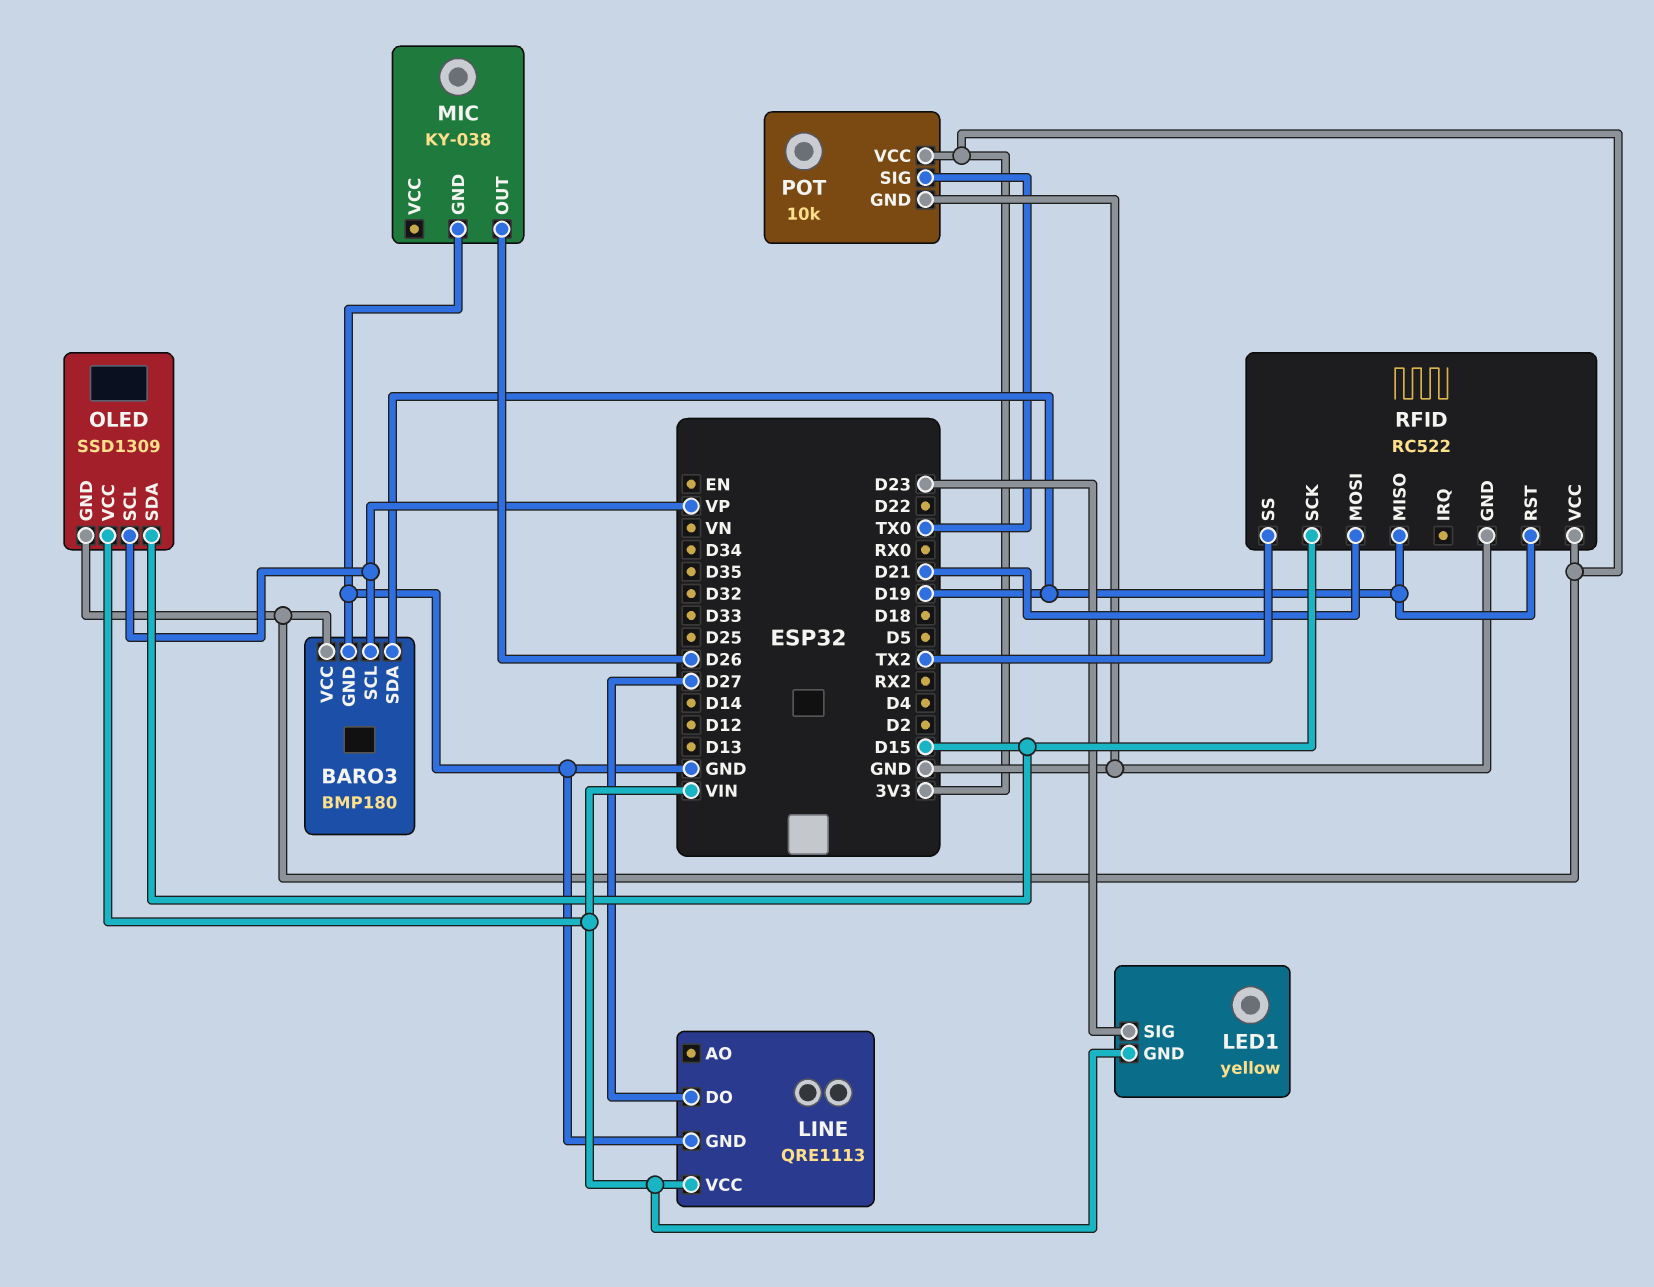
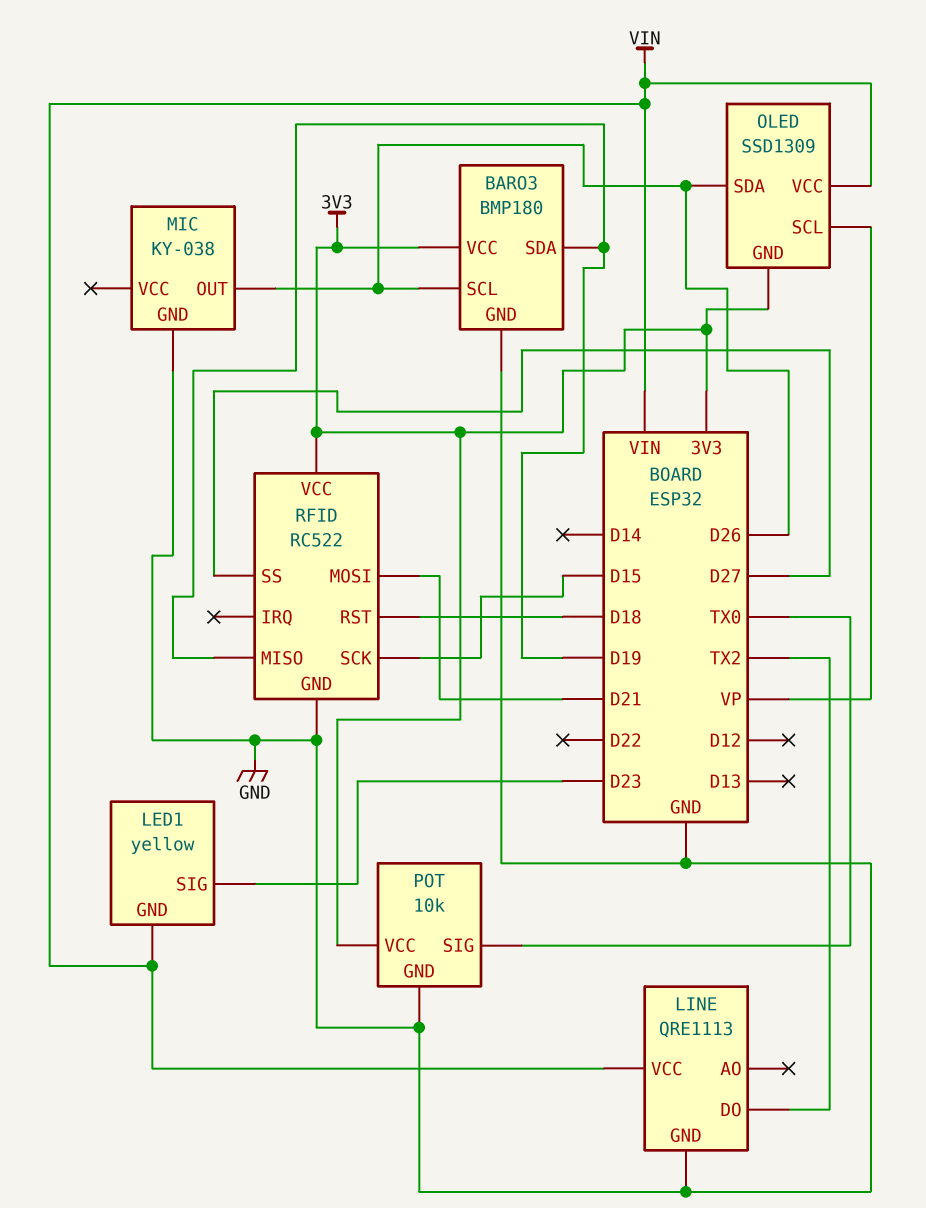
BARO3 pin SCL: VP -> D26
LINE pin DO: D27 -> TX2
OLED pin SDA: D15 -> D26
RFID pin RST: D19 -> D18
RFID pin SS: TX2 -> D27

